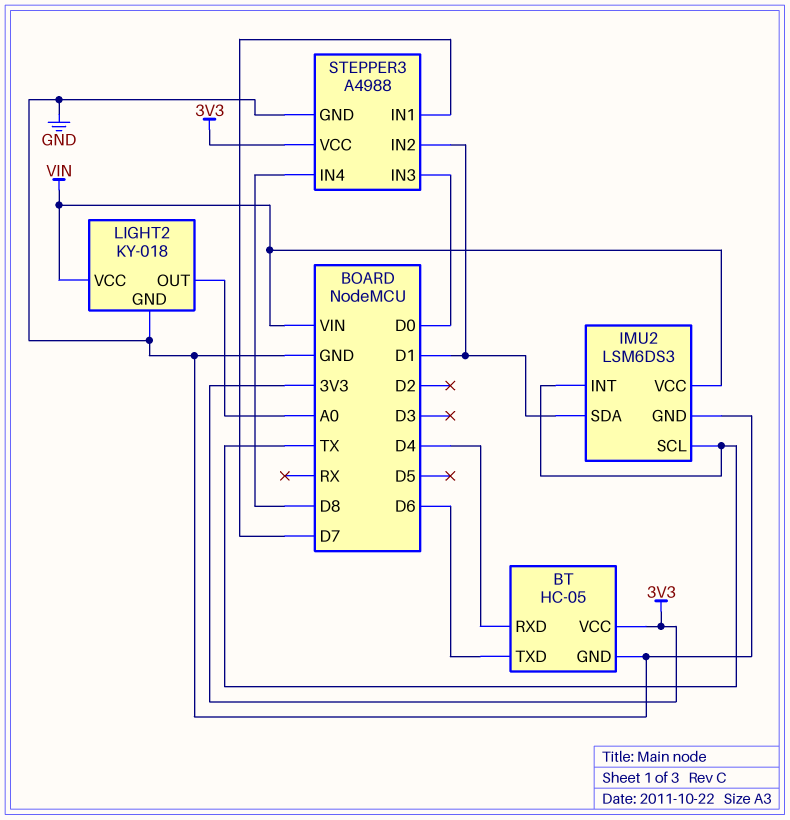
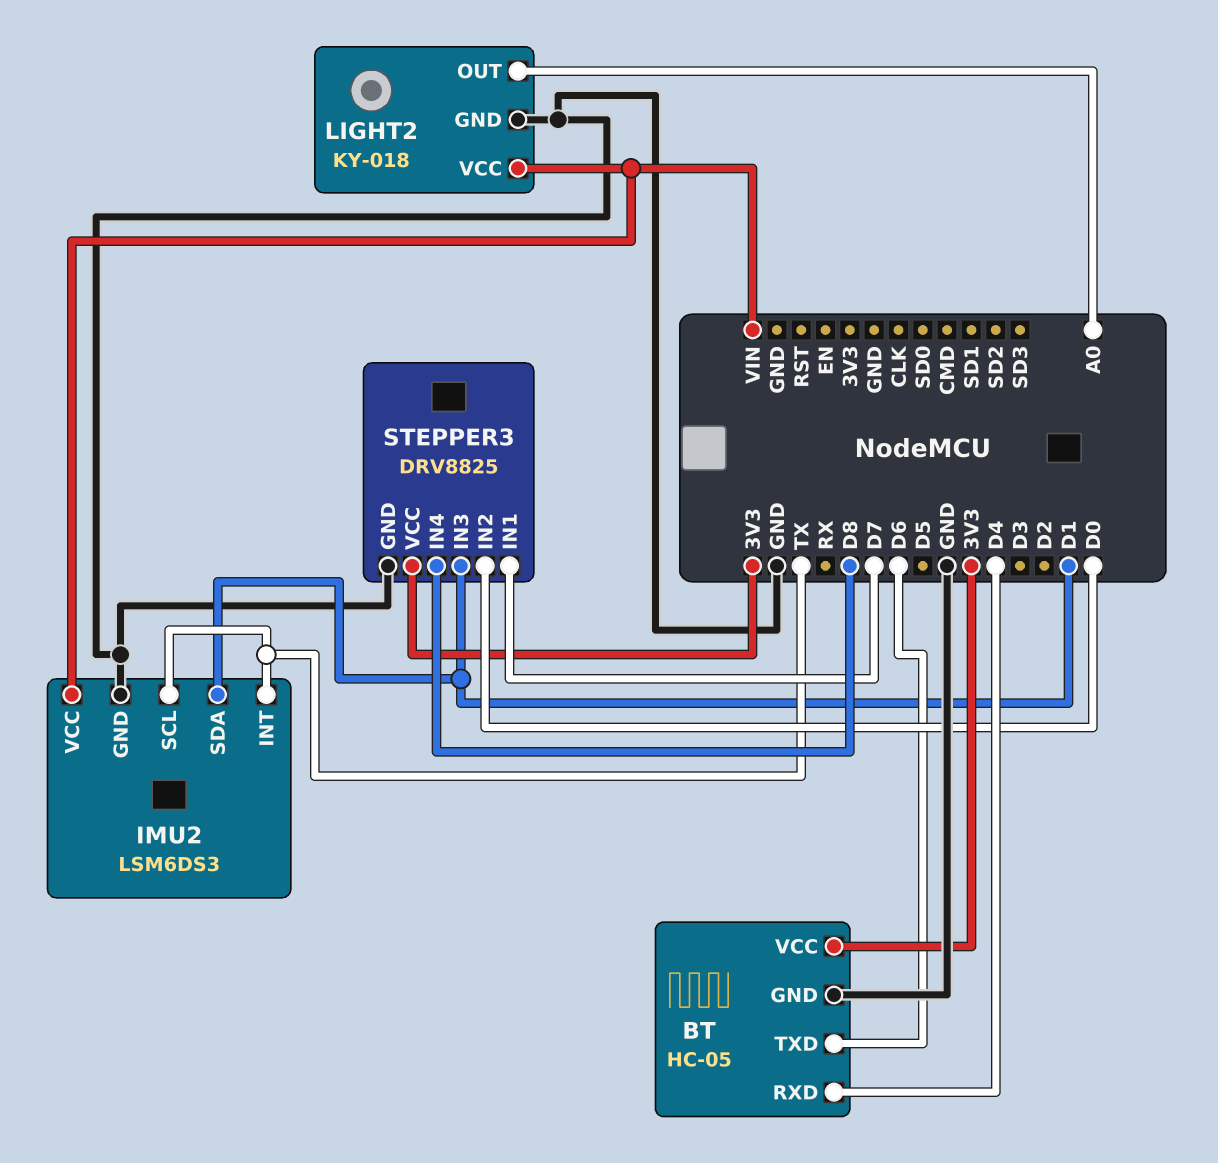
STEPPER3: A4988 -> DRV8825
STEPPER3 pin IN2: D1 -> D0
STEPPER3 pin IN3: D0 -> D1

